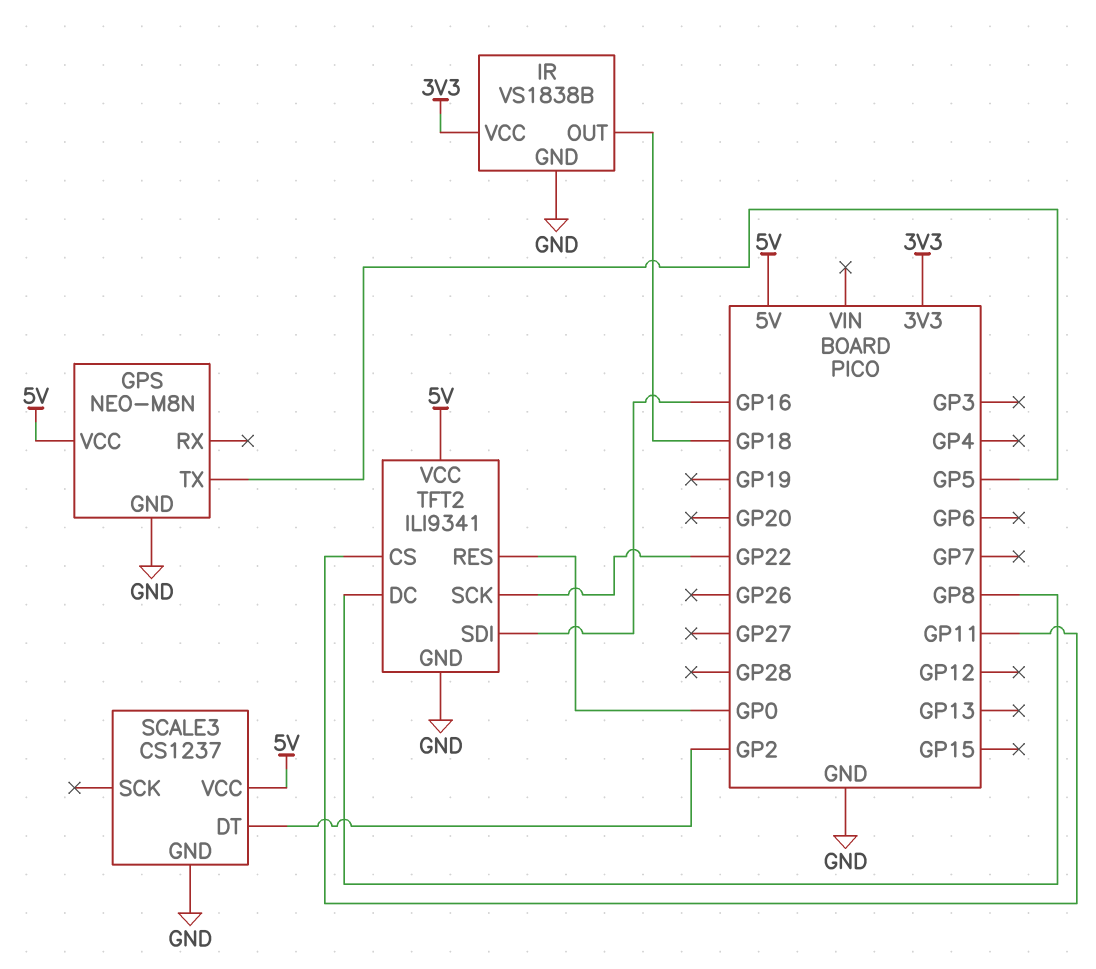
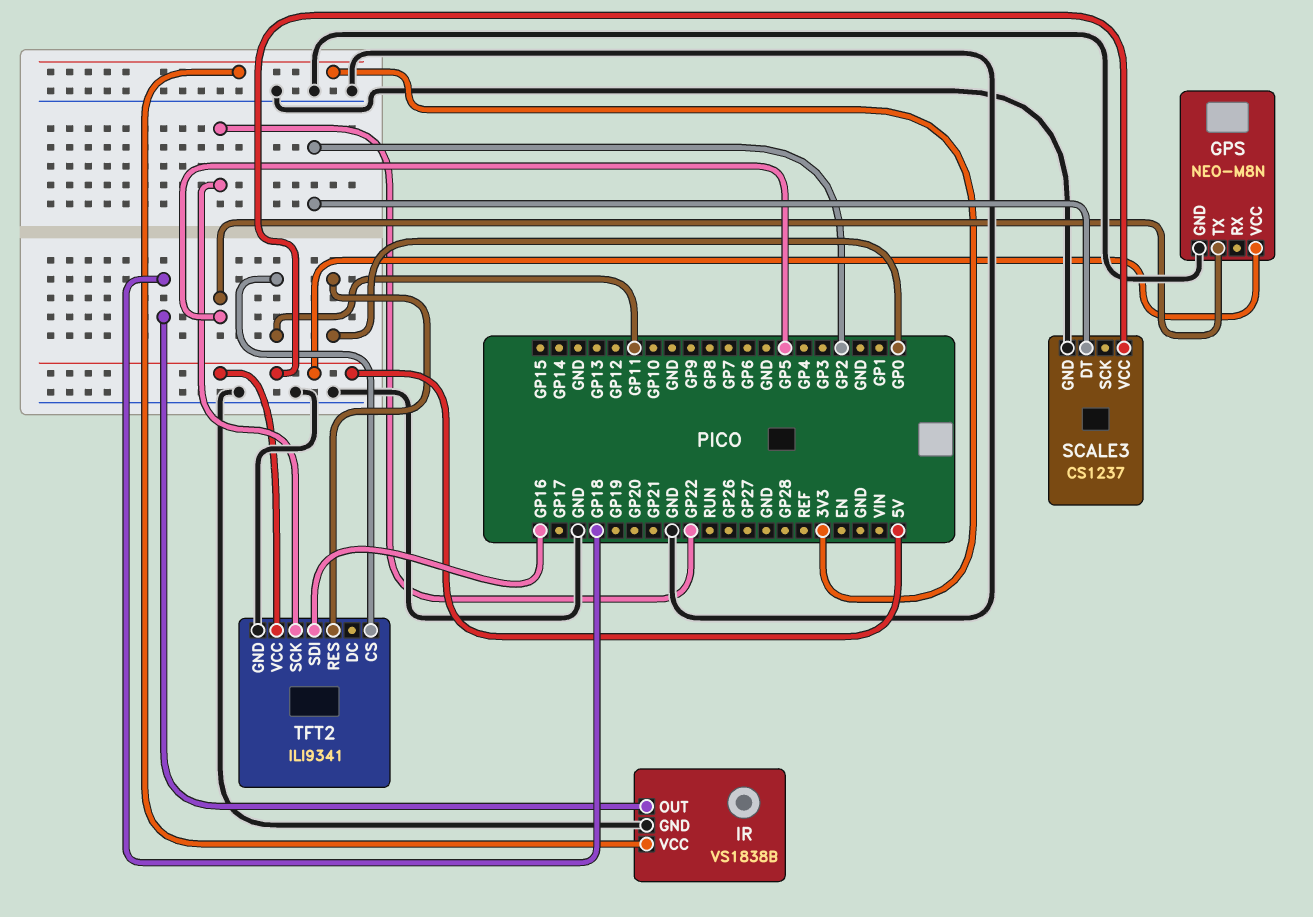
TFT2 pin DC: GP8 -> none

